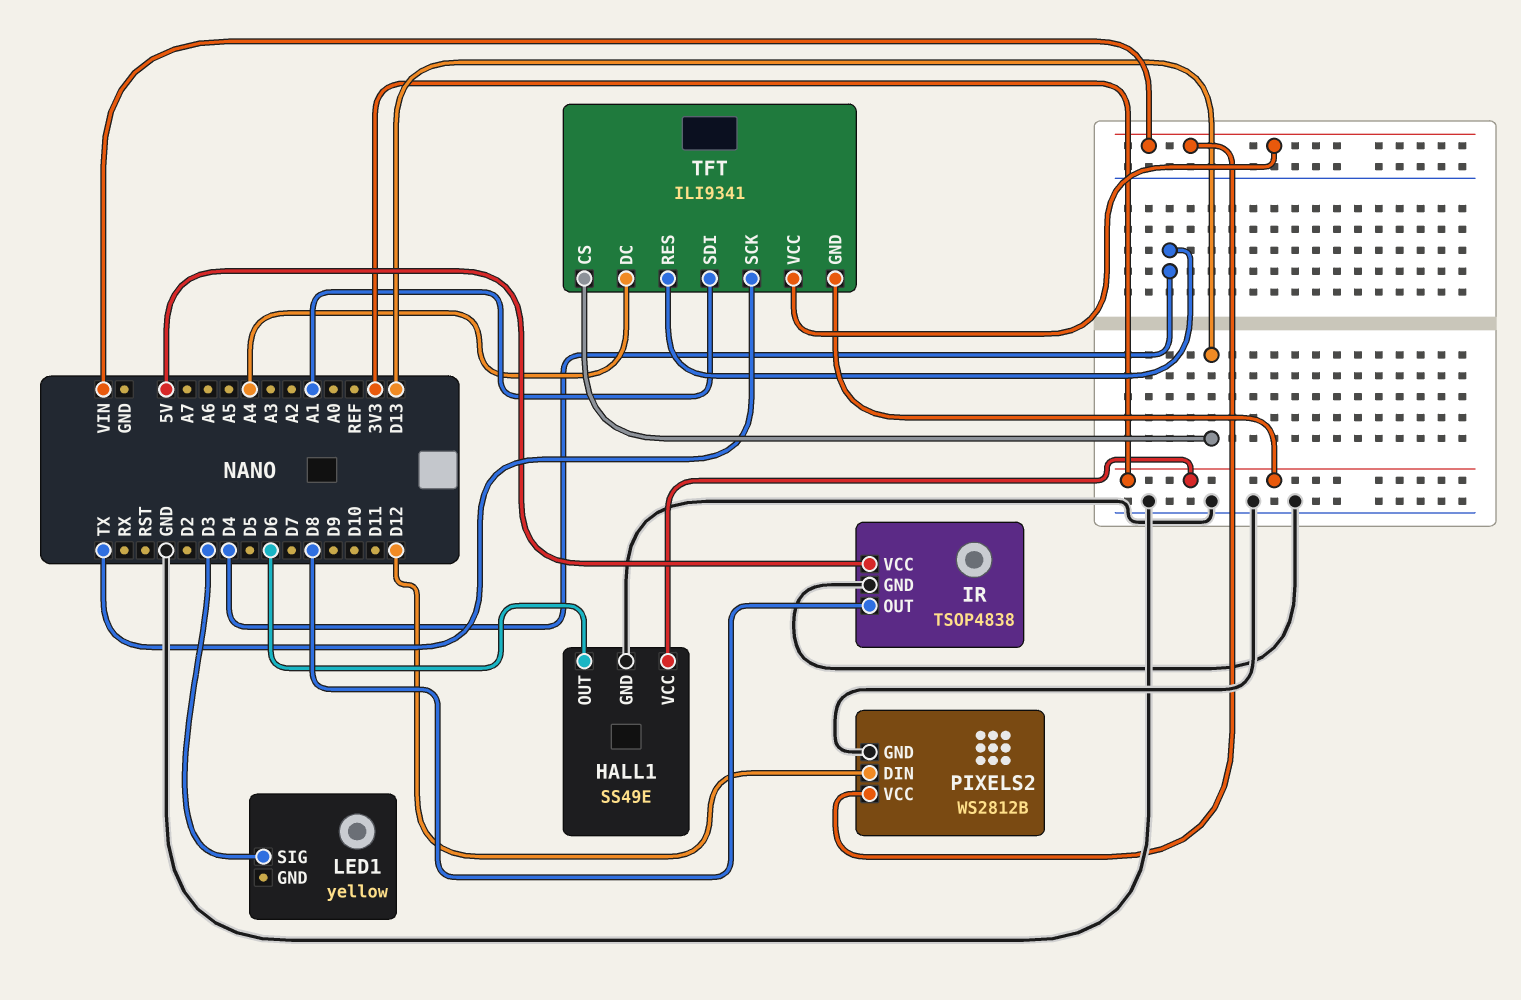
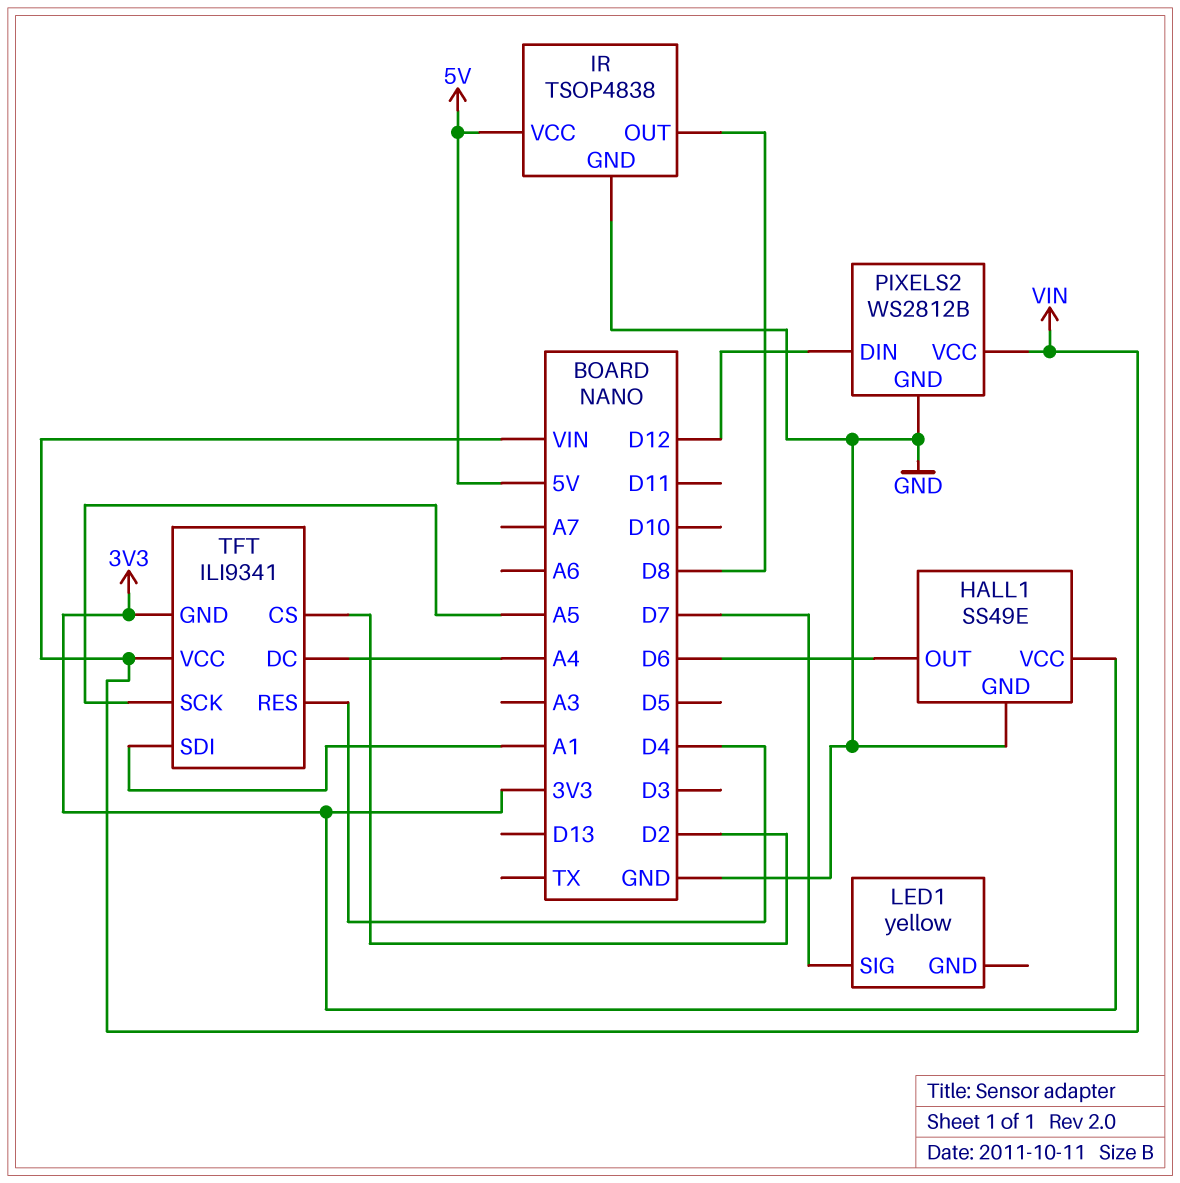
LED1 pin SIG: D3 -> D7
TFT pin CS: D13 -> D2
TFT pin SCK: TX -> A5

